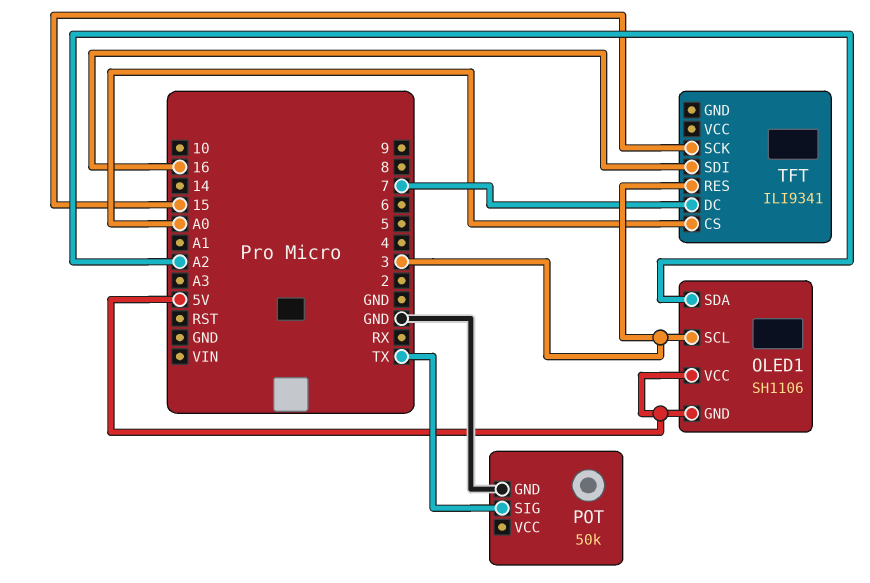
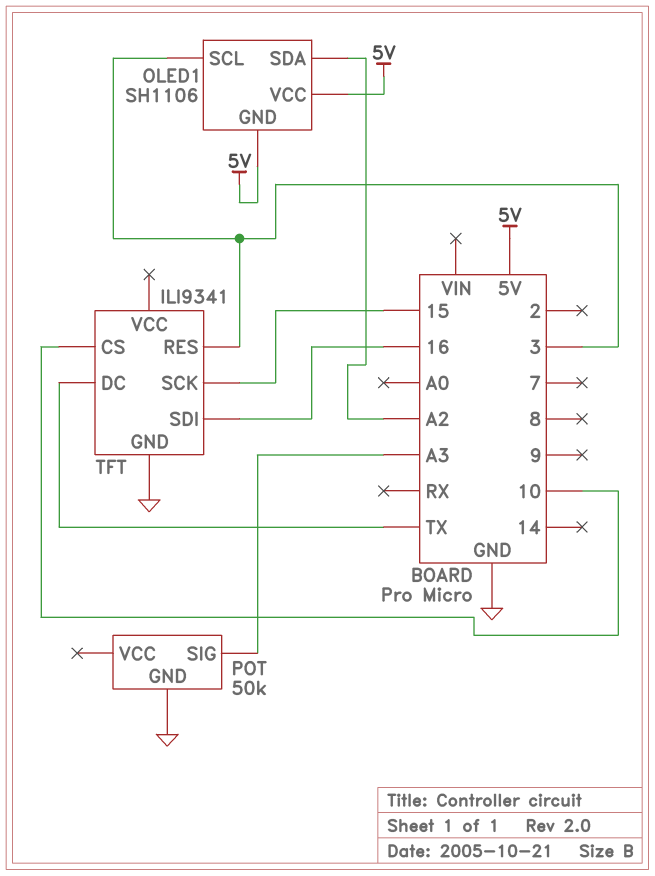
POT pin SIG: TX -> A3
TFT pin CS: A0 -> 10
TFT pin DC: 7 -> TX
TFT pin GND: none -> GND

